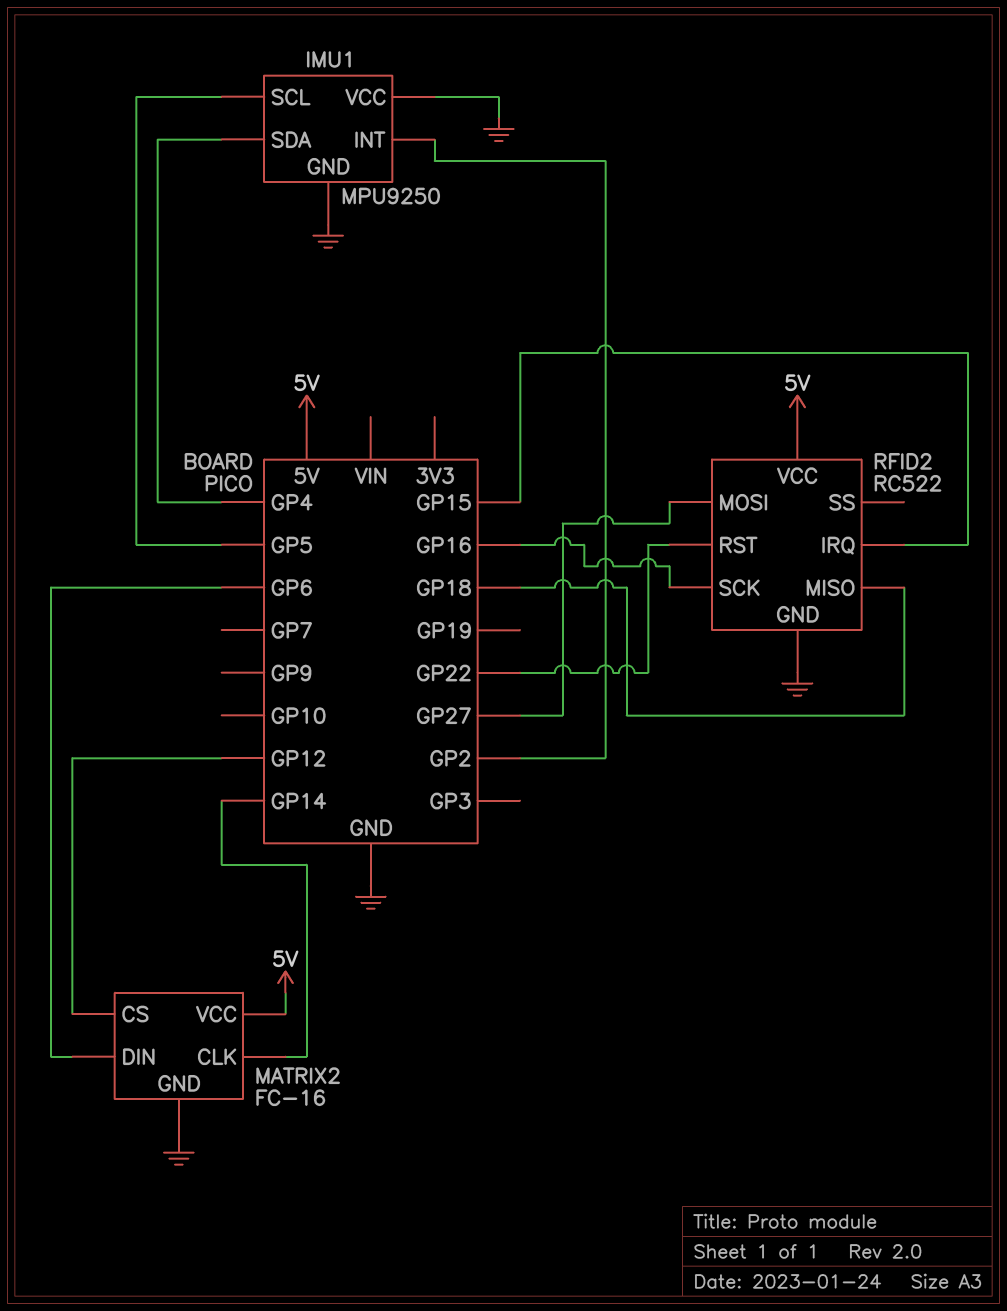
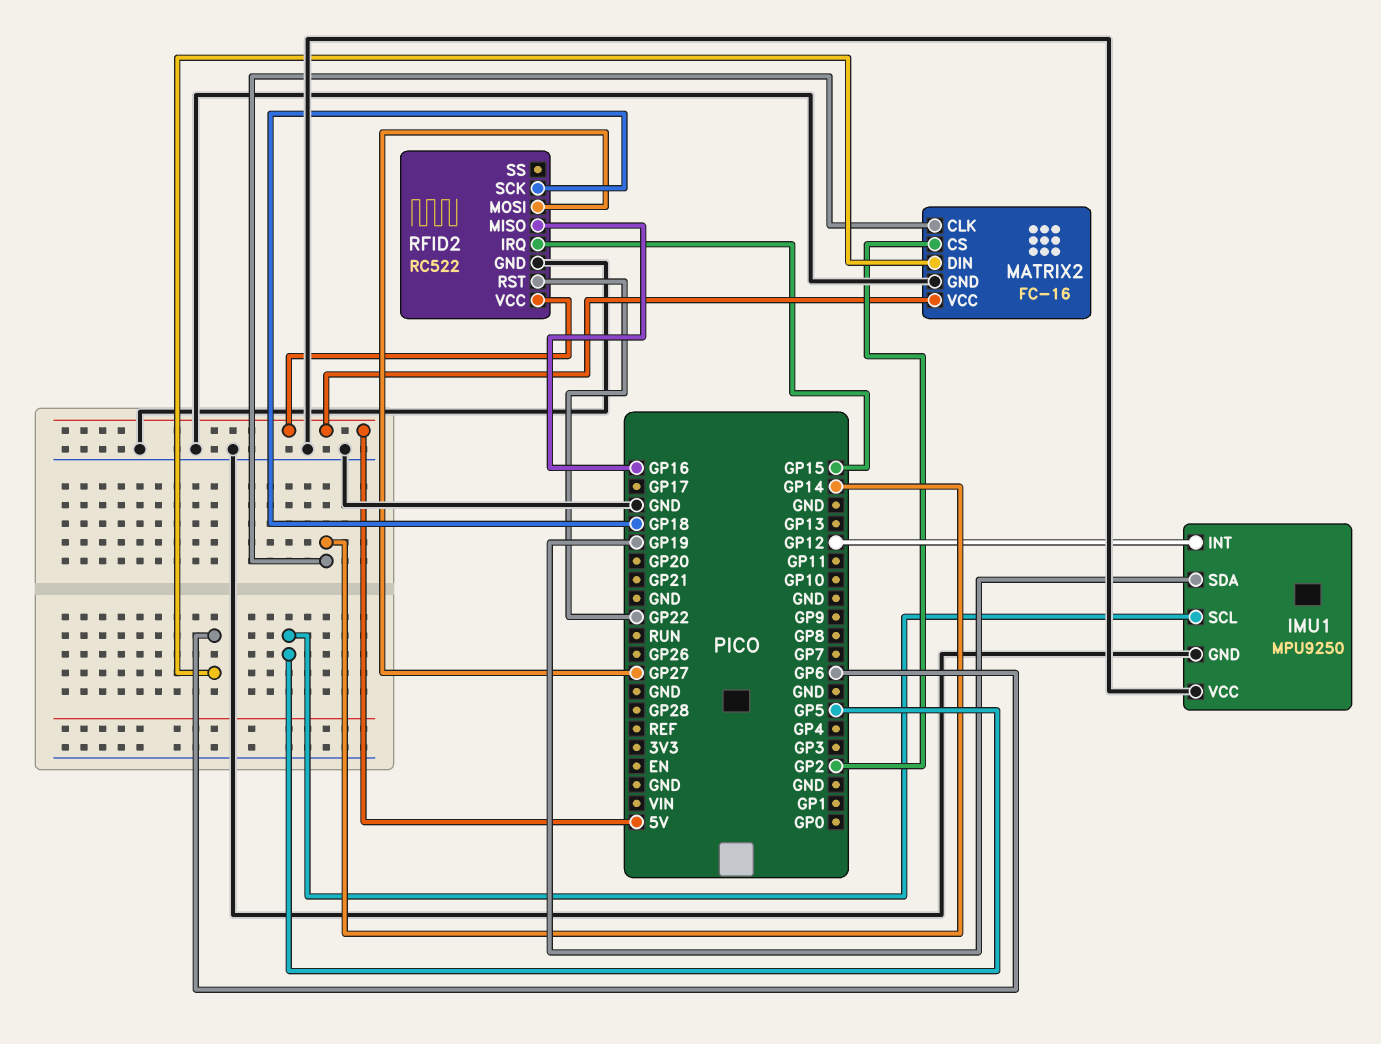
IMU1 pin INT: GP2 -> GP12
IMU1 pin SDA: GP4 -> GP19
MATRIX2 pin CS: GP12 -> GP2
RFID2 pin MISO: GP18 -> GP16
RFID2 pin SCK: GP16 -> GP18

